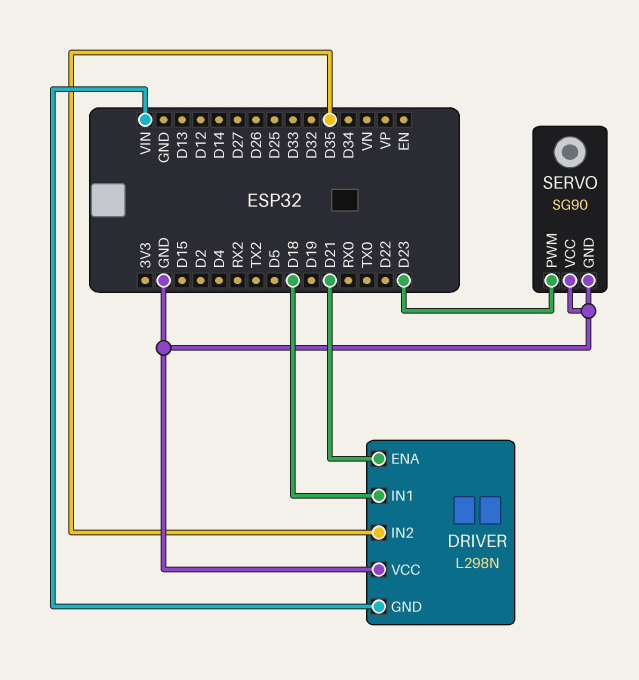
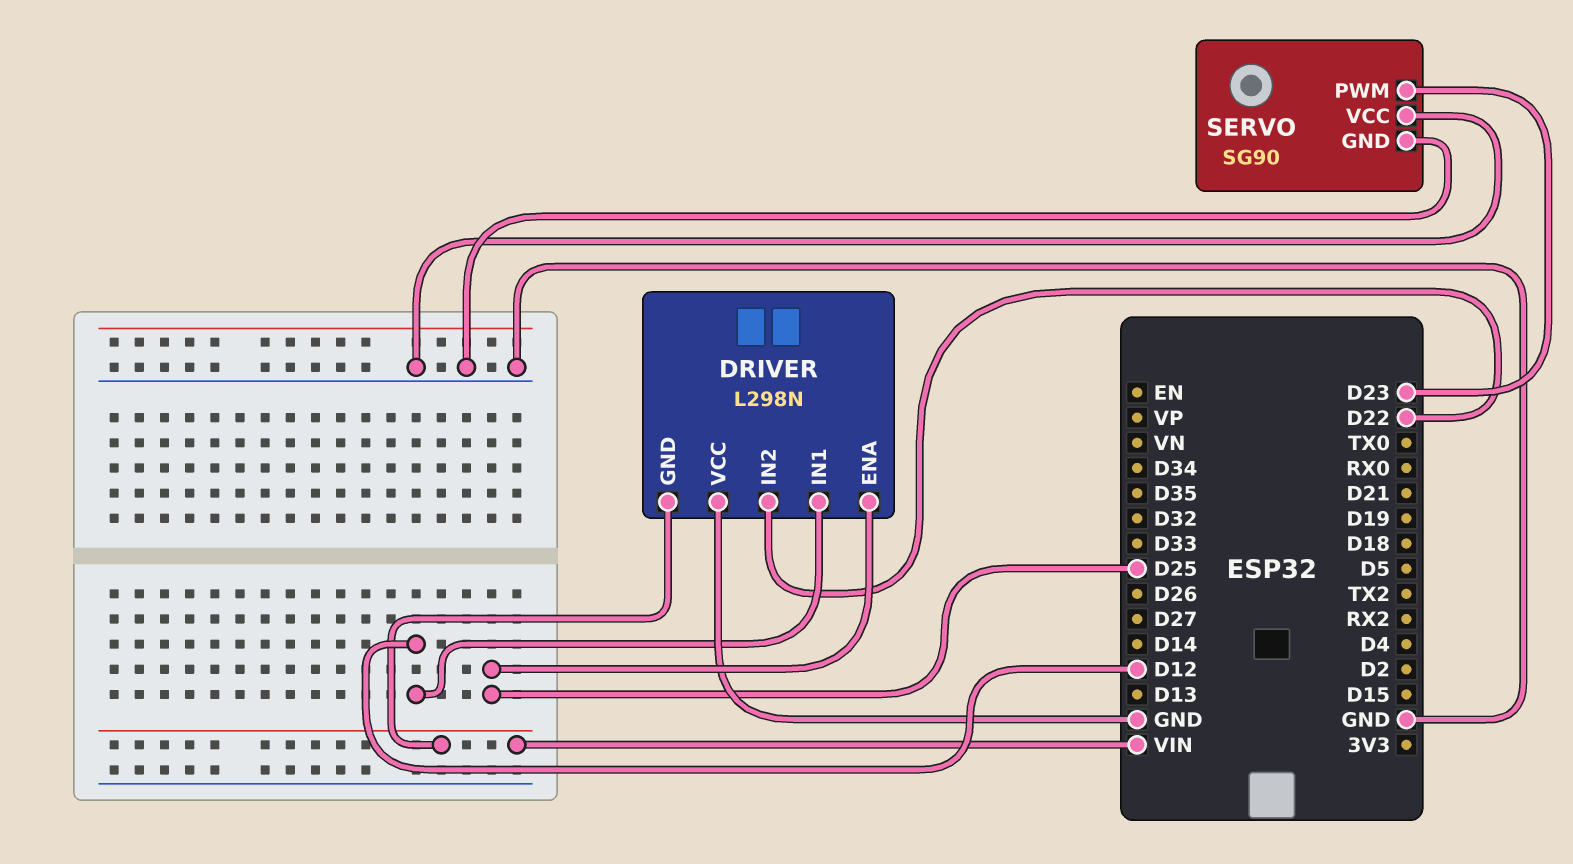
DRIVER pin ENA: D21 -> D25
DRIVER pin IN1: D18 -> D12
DRIVER pin IN2: D35 -> D22

